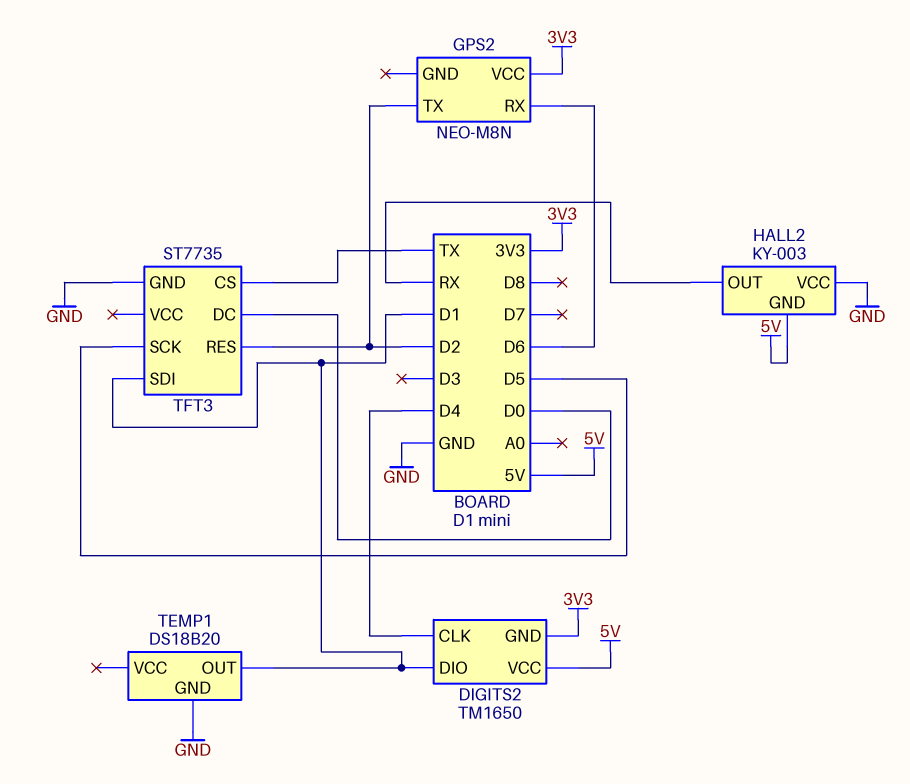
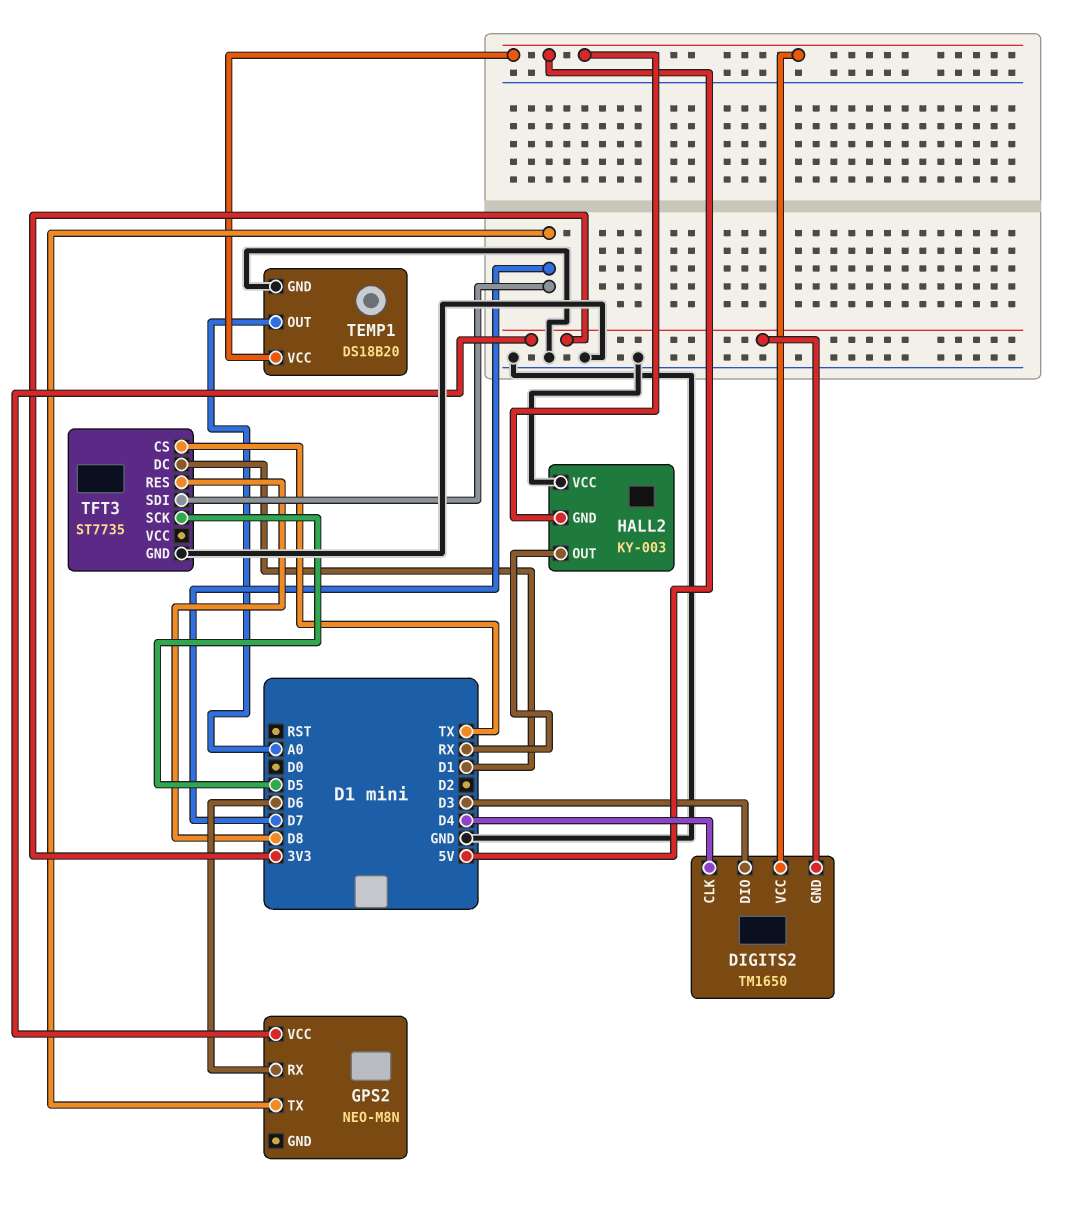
DIGITS2 pin DIO: D1 -> D3
GPS2 pin TX: D2 -> D7
TEMP1 pin OUT: D1 -> A0
TEMP1 pin VCC: none -> 5V
TFT3 pin DC: D0 -> D1
TFT3 pin RES: D2 -> D8
TFT3 pin SDI: D1 -> D7

